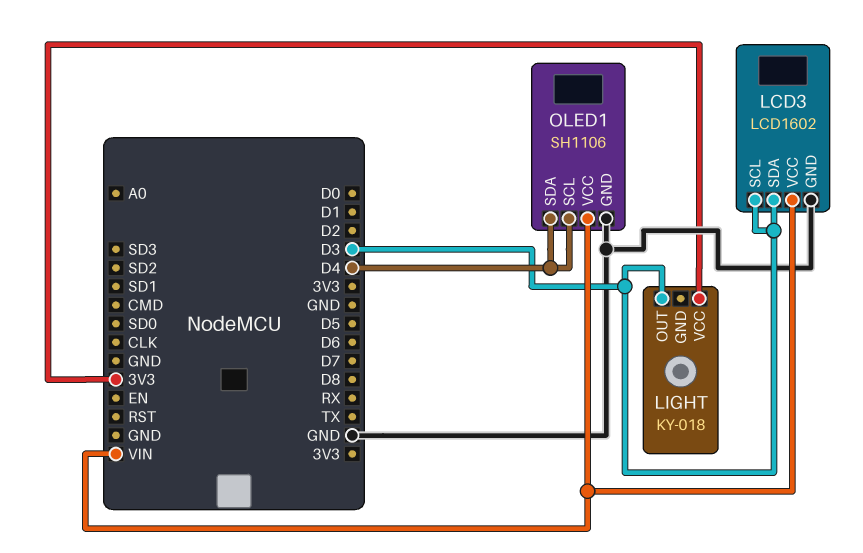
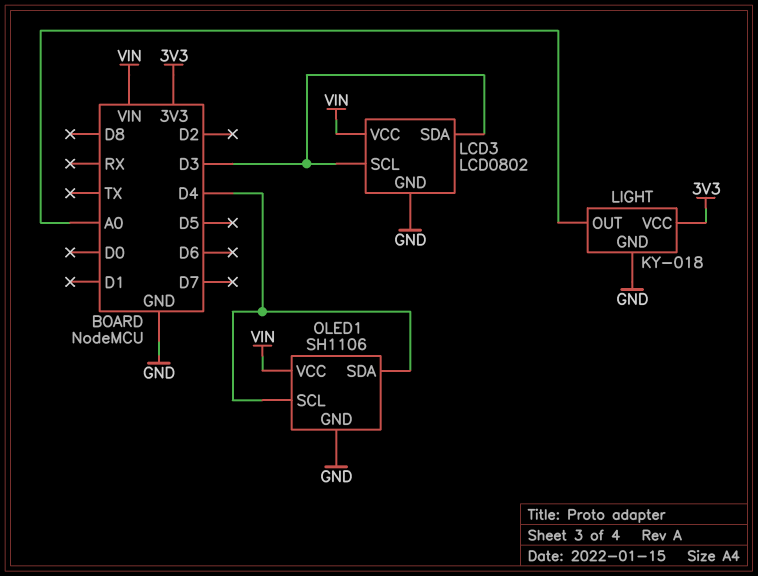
LCD3: LCD1602 -> LCD0802
LIGHT pin GND: none -> GND
LIGHT pin OUT: D3 -> A0

